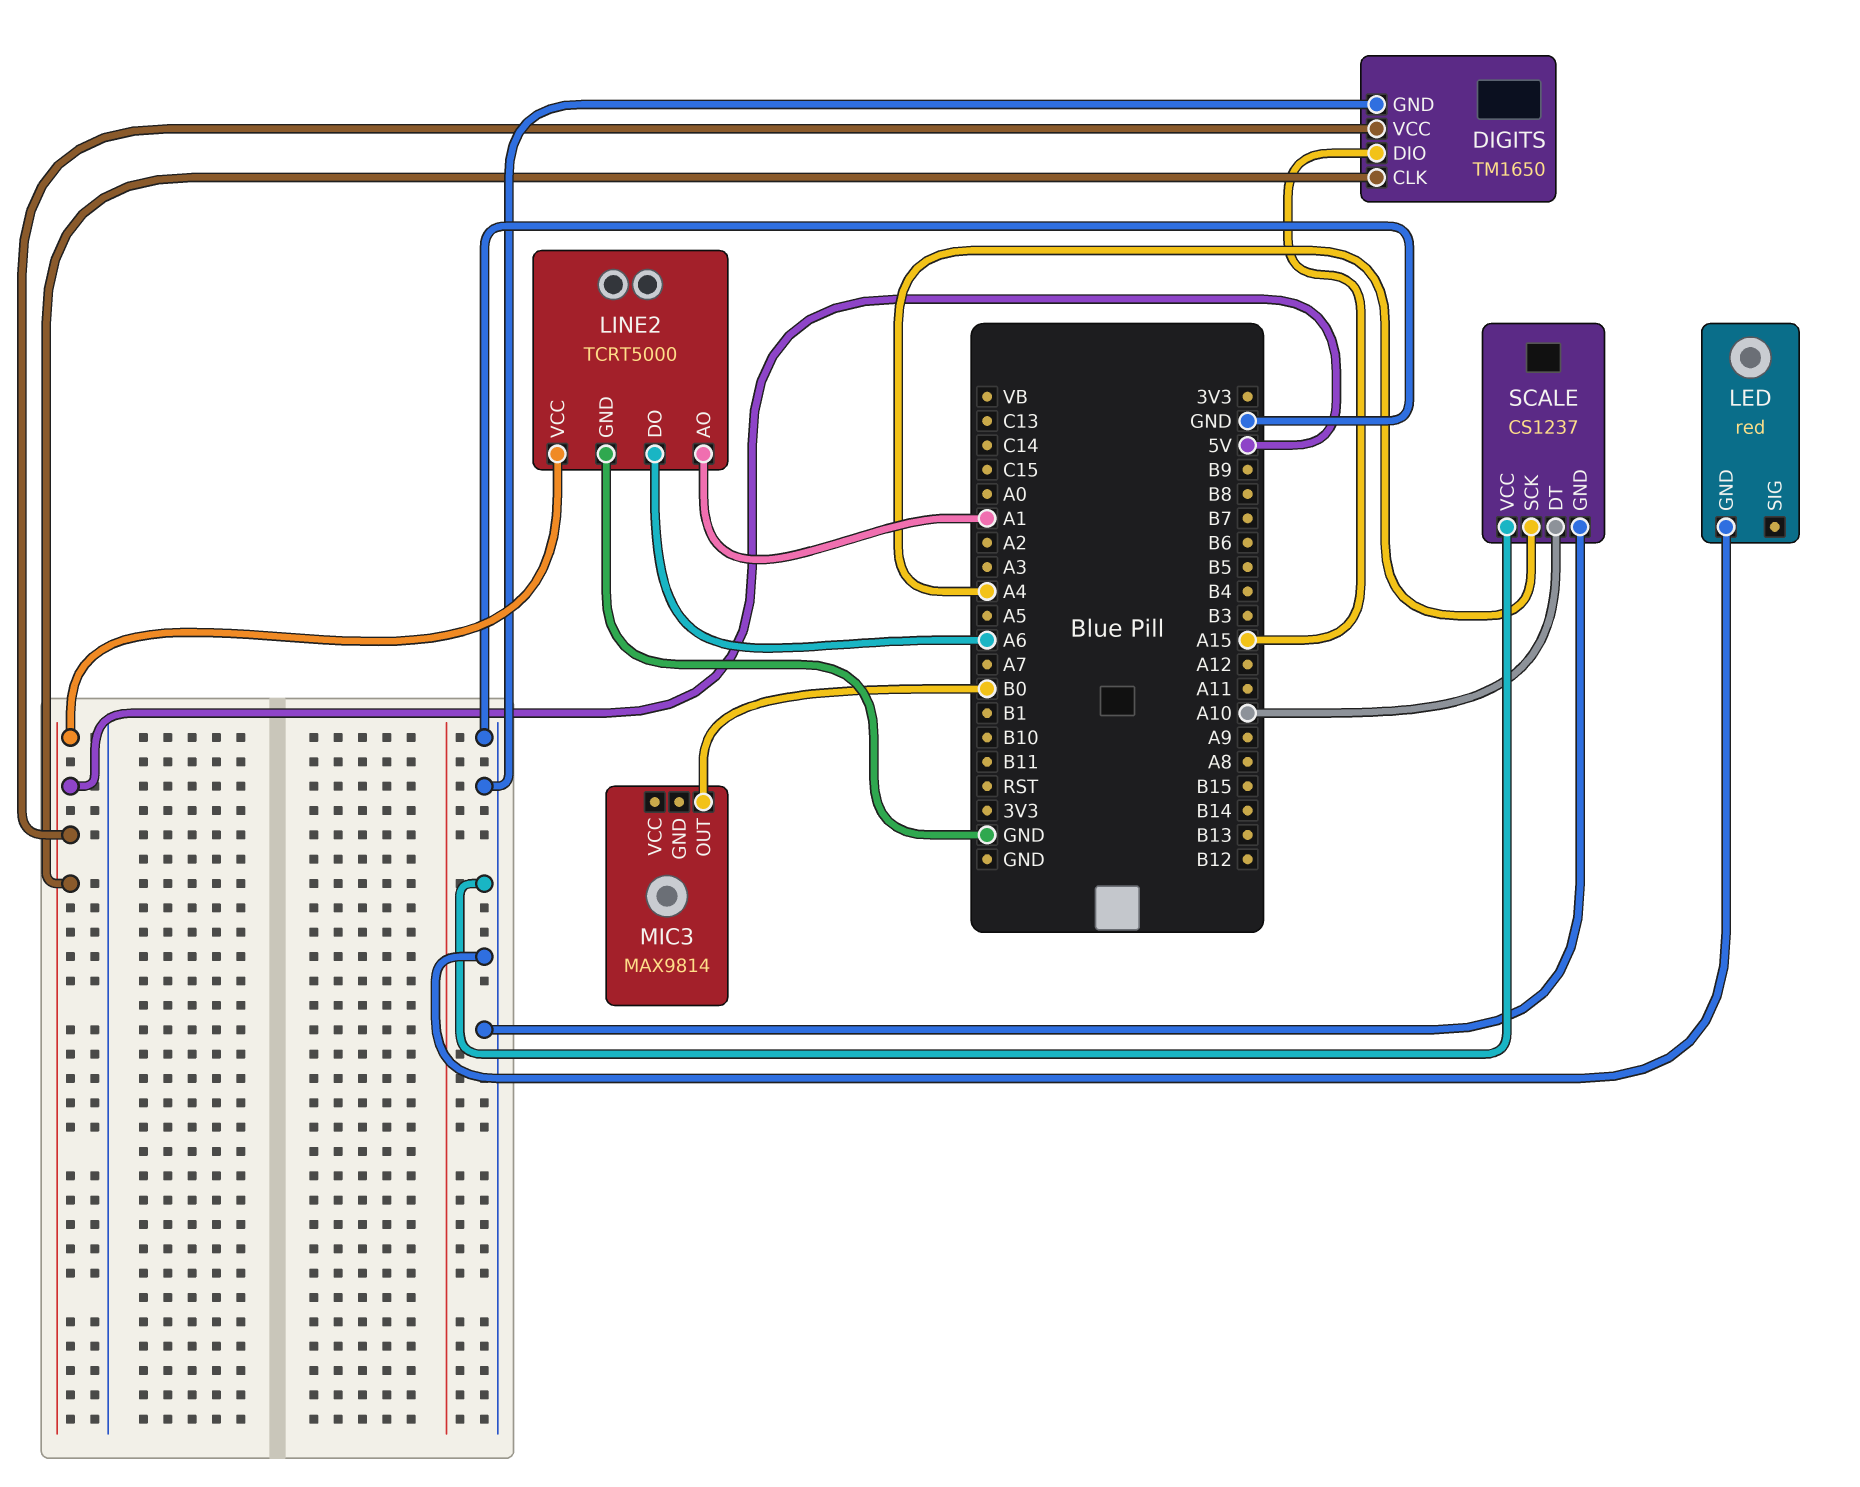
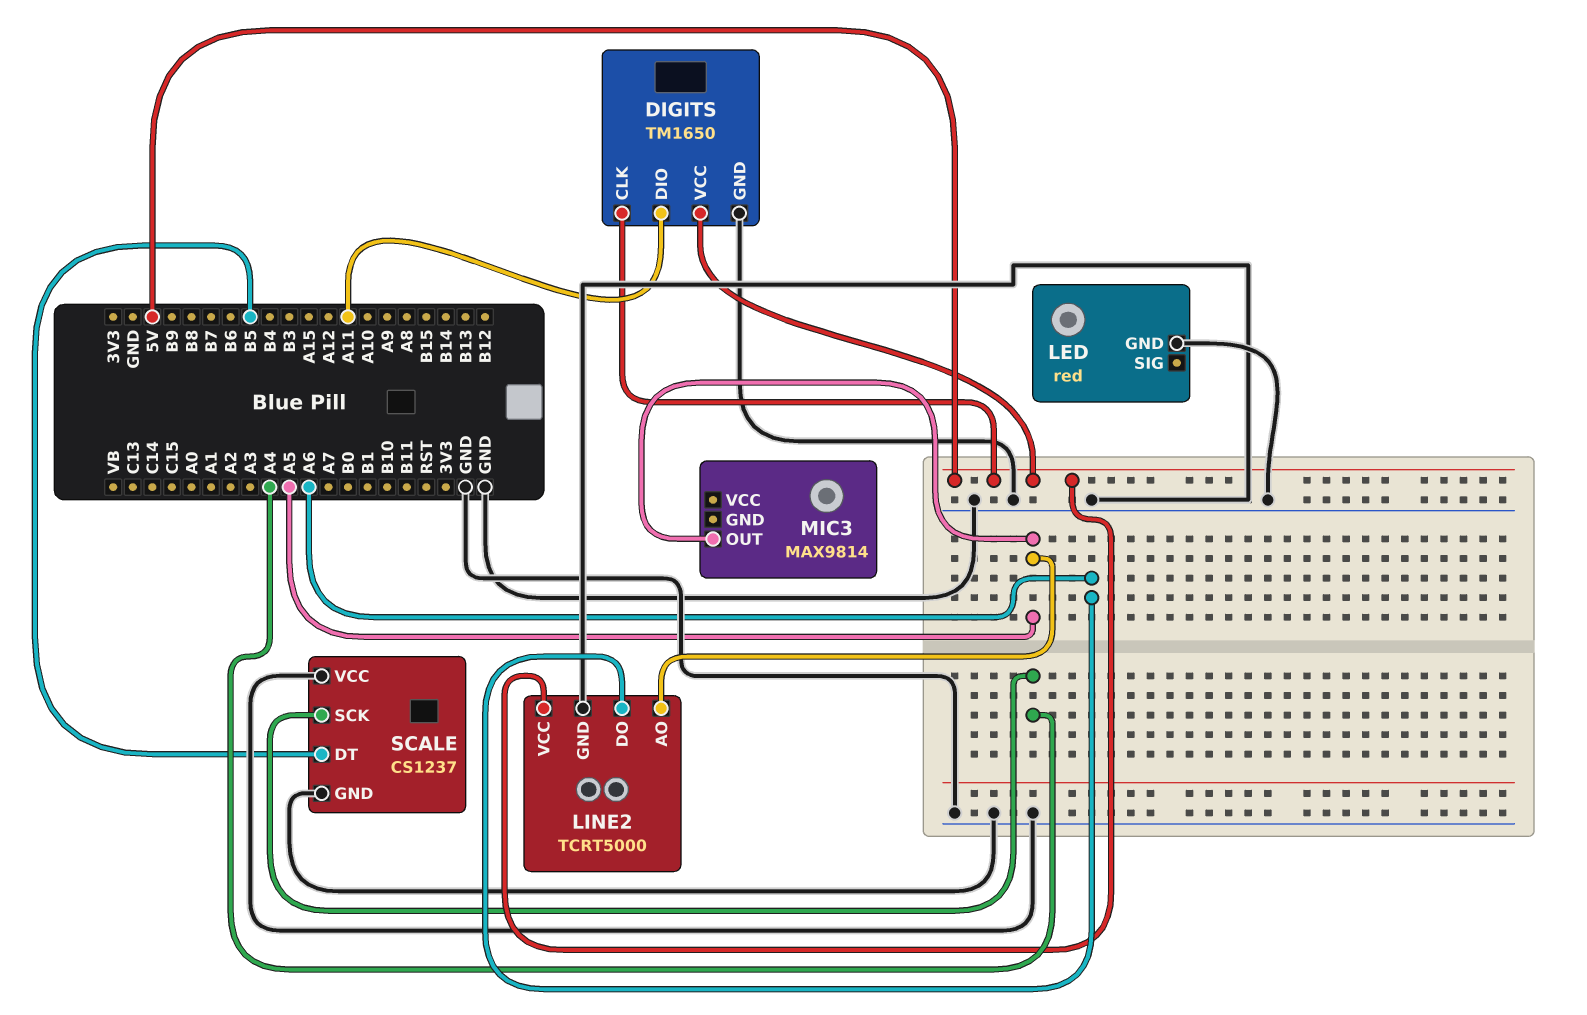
DIGITS pin DIO: A15 -> A11
LINE2 pin AO: A1 -> A5
MIC3 pin OUT: B0 -> A5
SCALE pin DT: A10 -> B5

